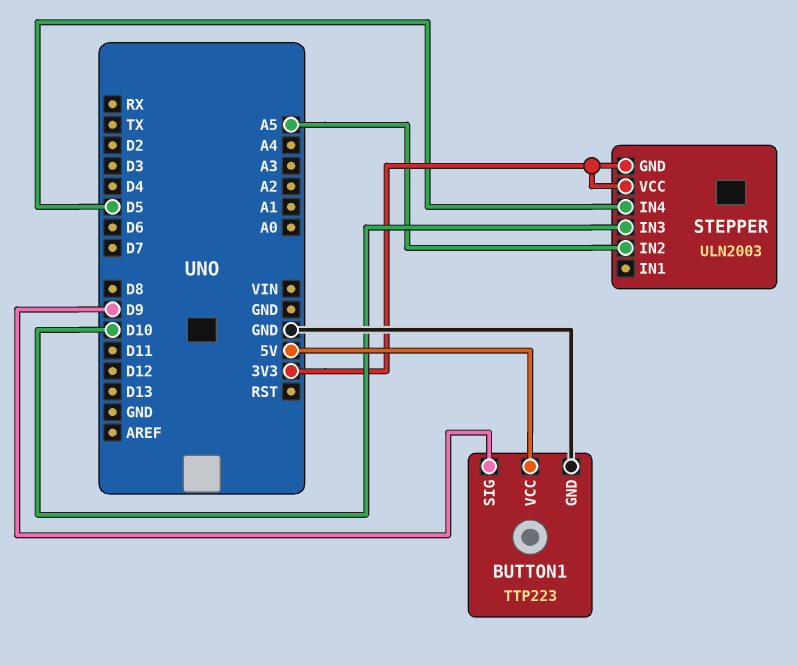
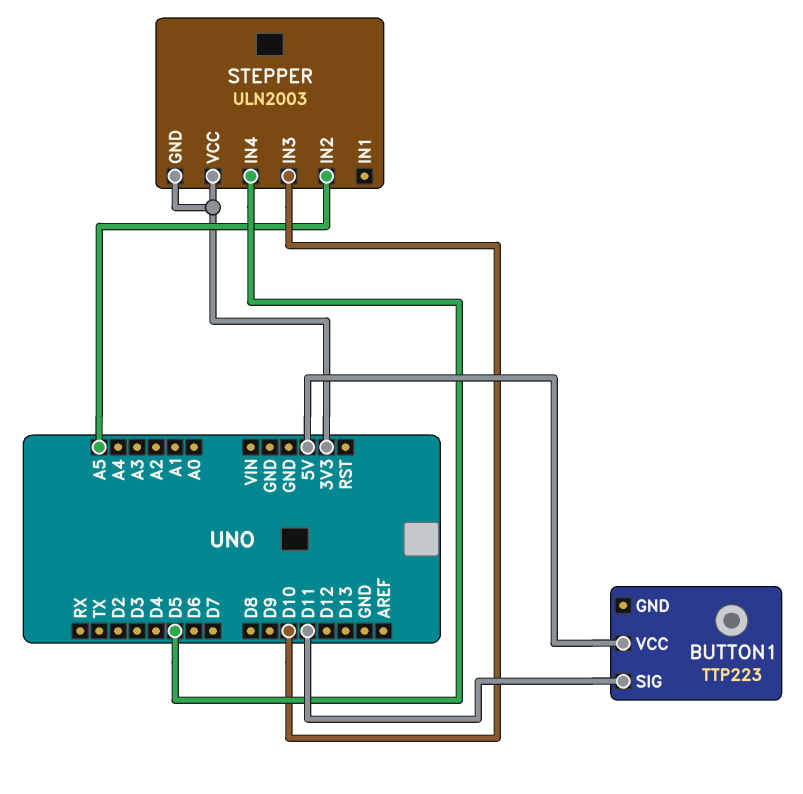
BUTTON1 pin GND: GND -> none
BUTTON1 pin SIG: D9 -> D11

